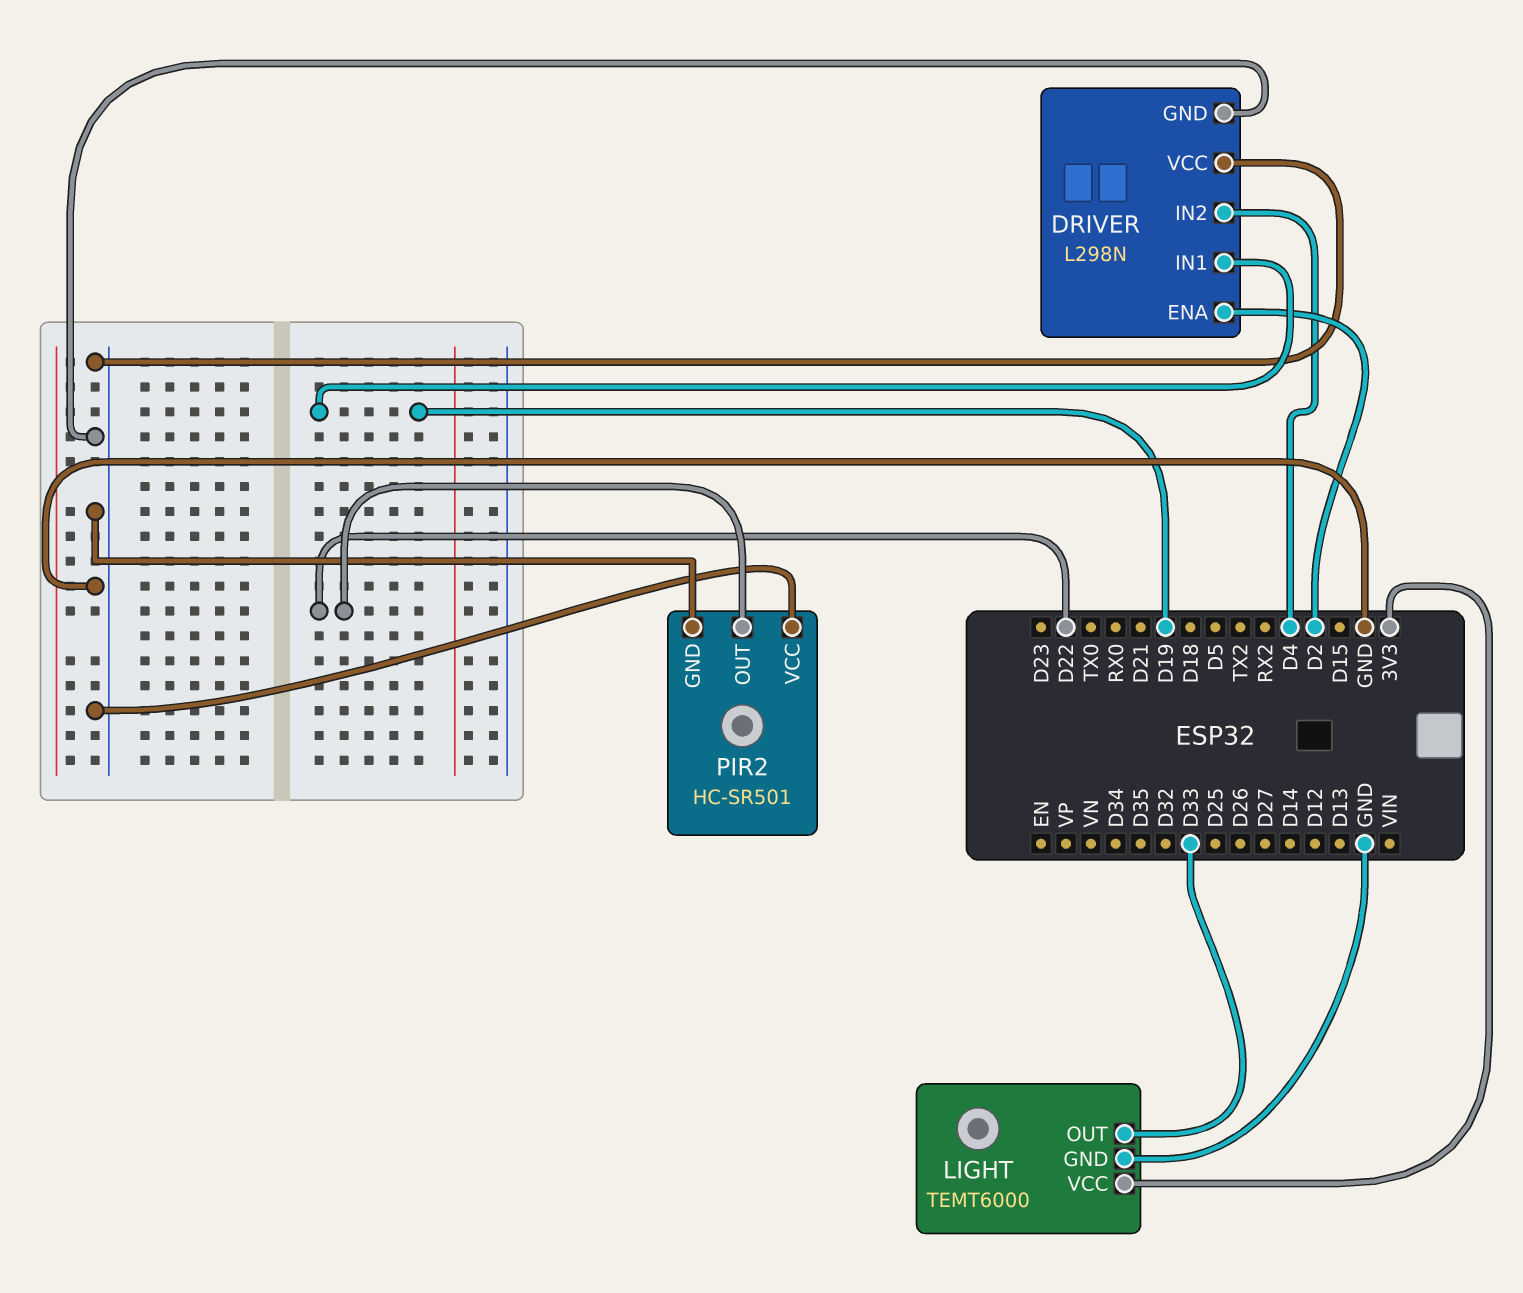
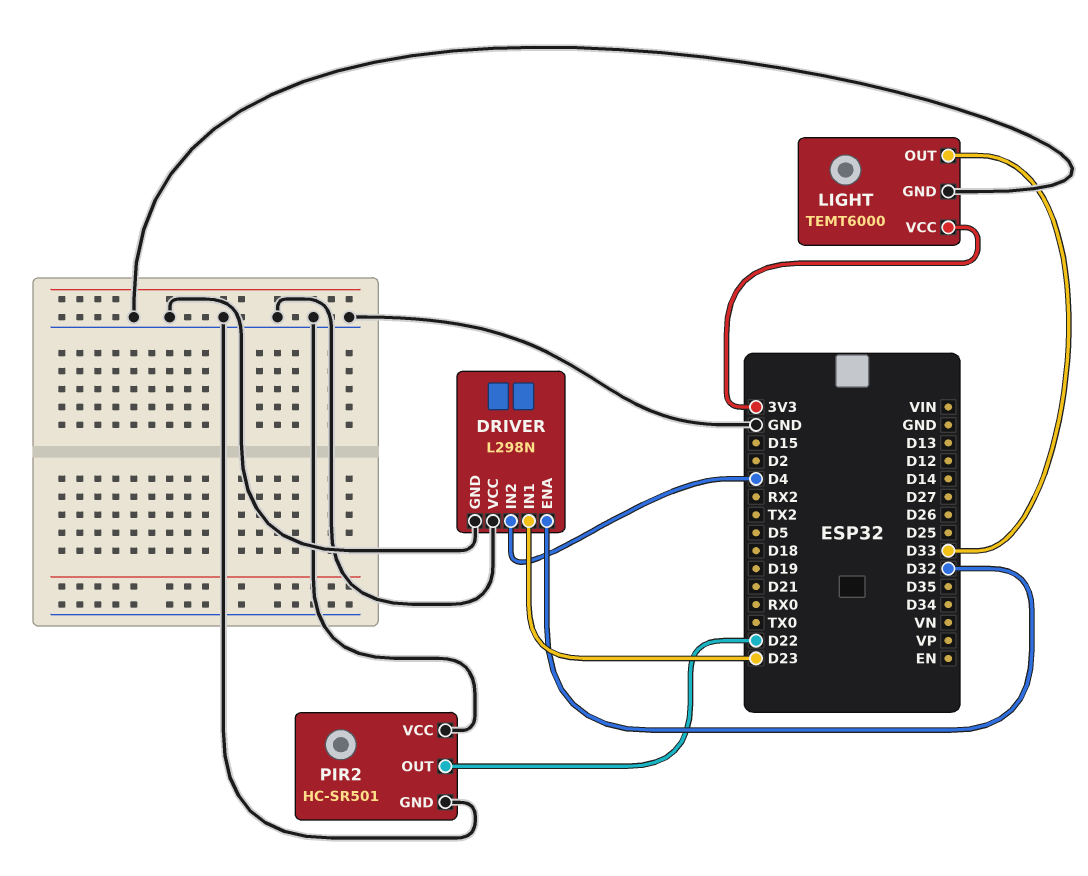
DRIVER pin ENA: D2 -> D32
DRIVER pin IN1: D19 -> D23

